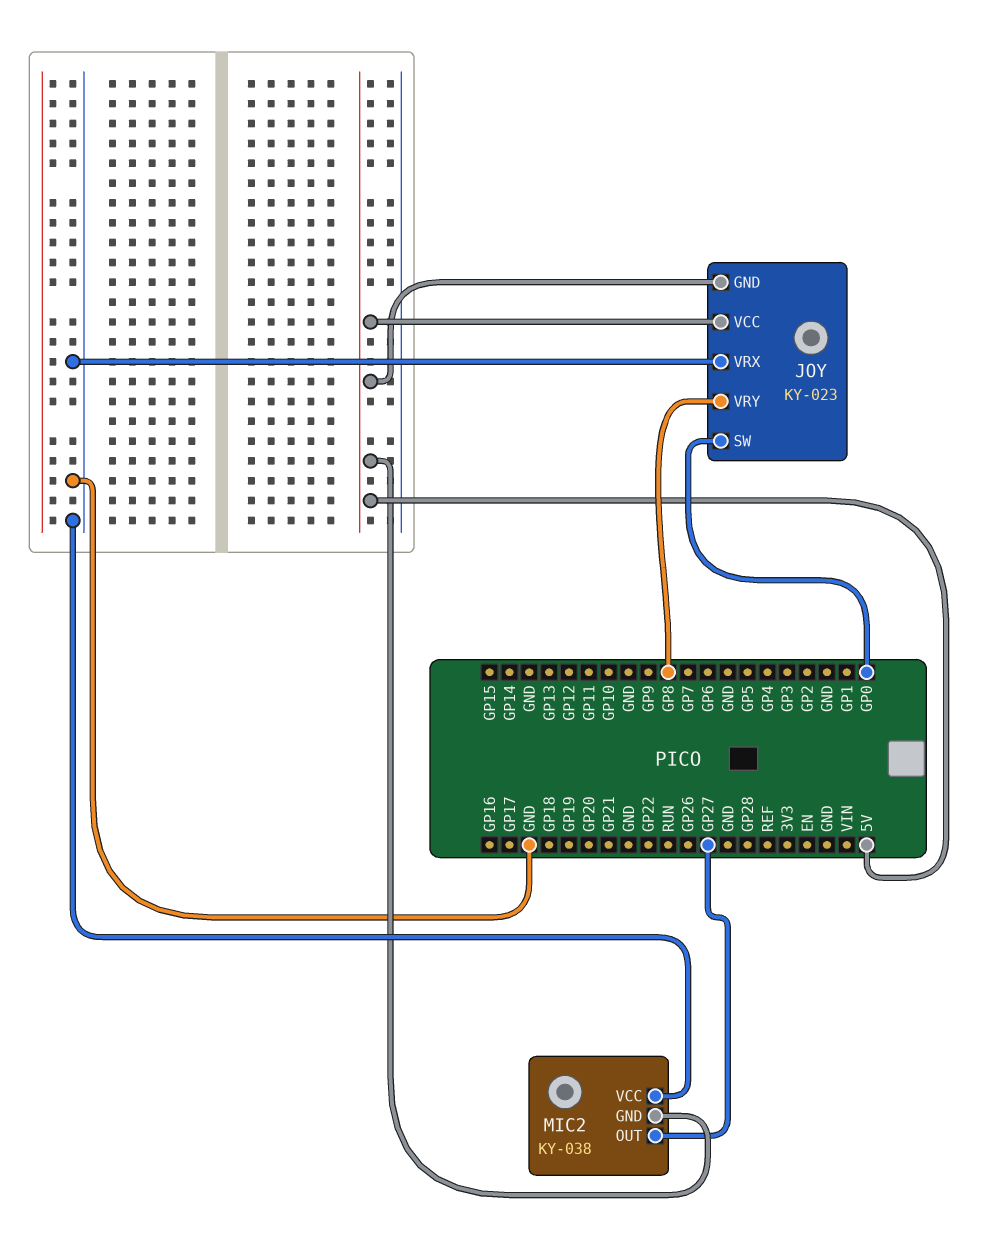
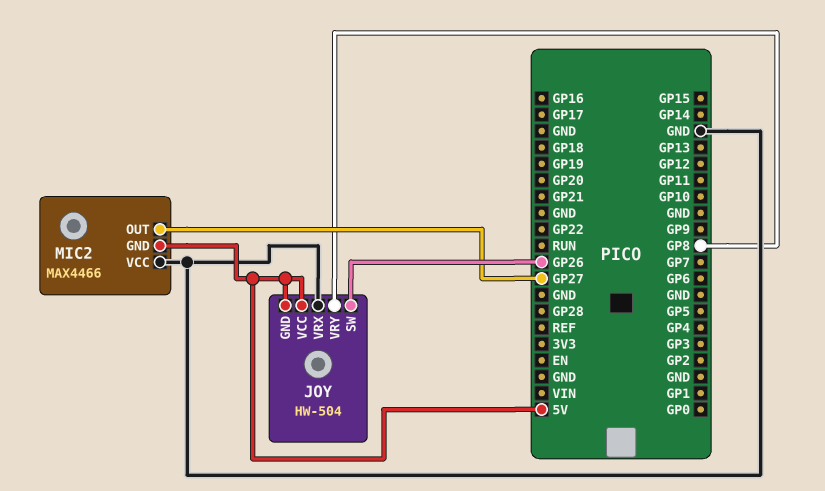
JOY: KY-023 -> HW-504
JOY pin SW: GP0 -> GP26
MIC2: KY-038 -> MAX4466

